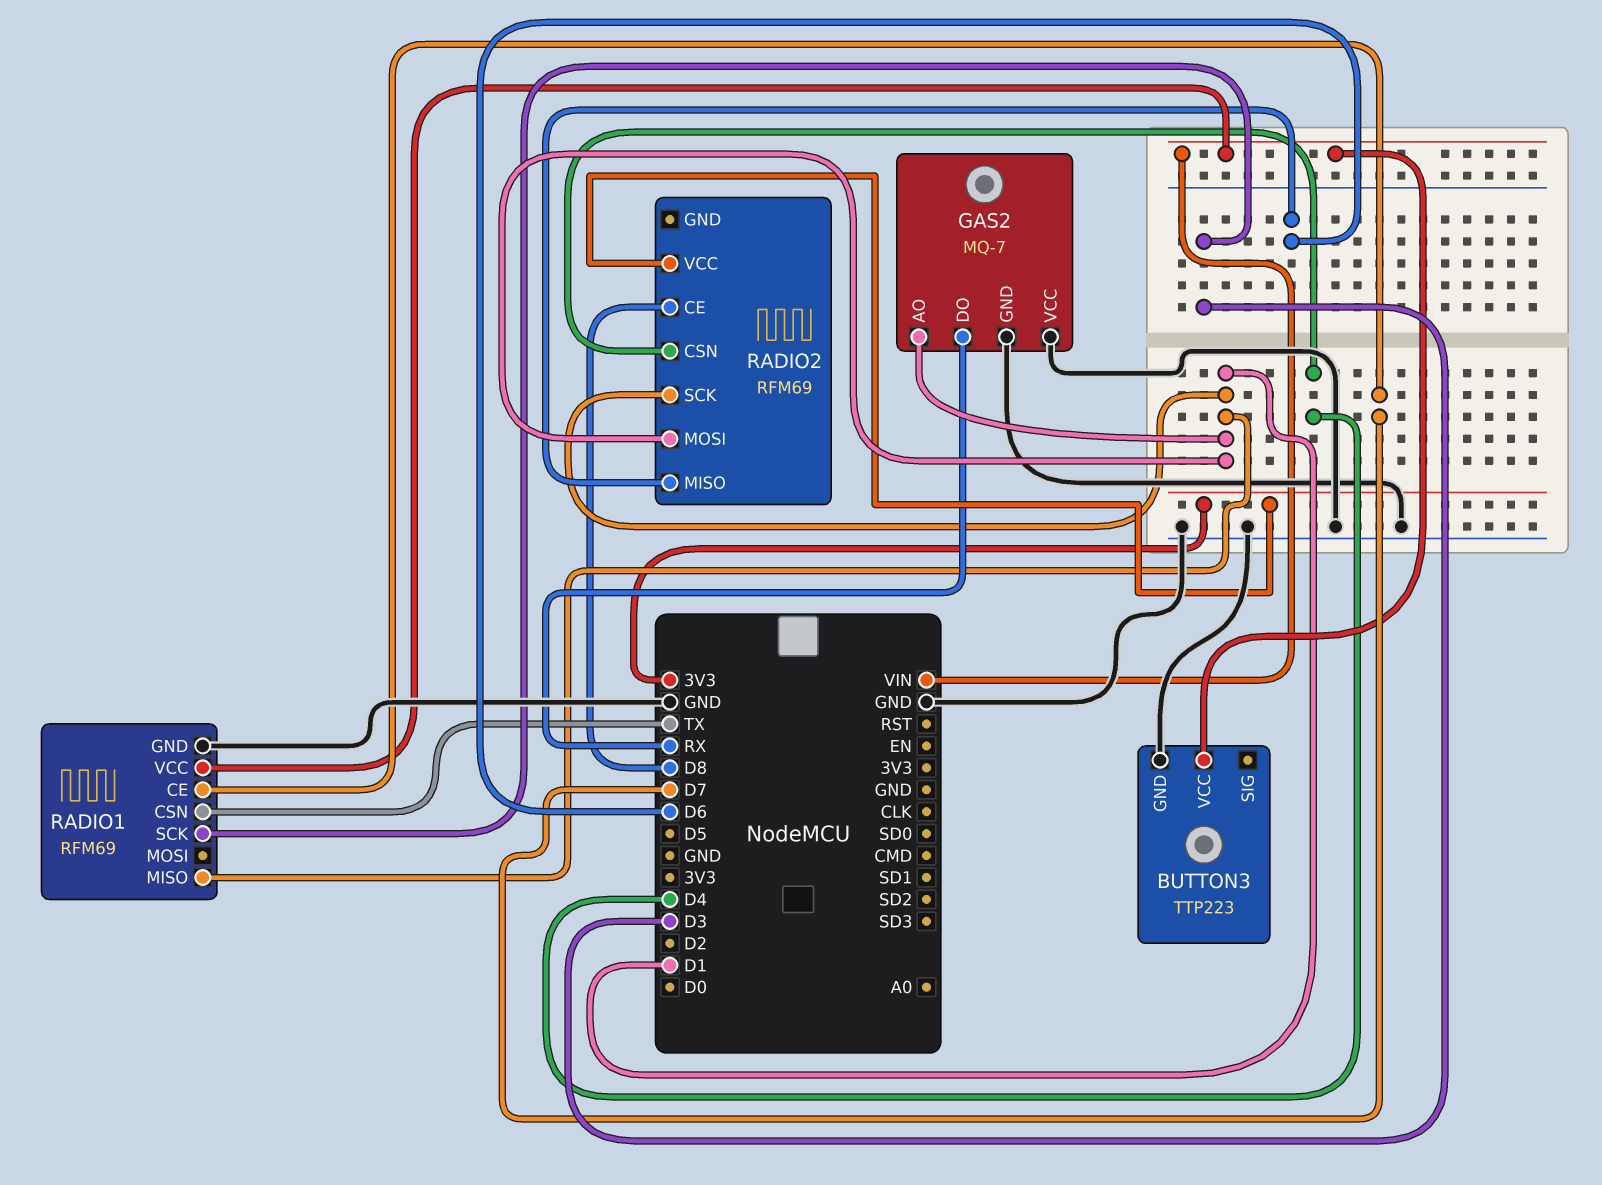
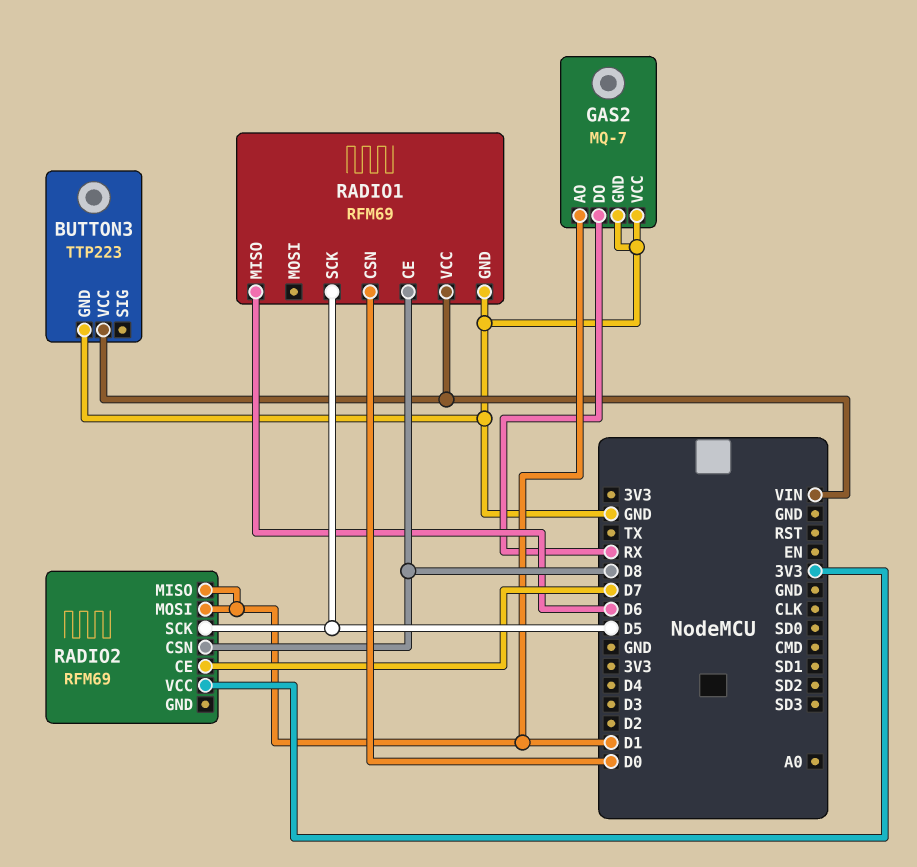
RADIO1 pin CE: D7 -> D8
RADIO1 pin CSN: TX -> D0
RADIO1 pin MISO: D1 -> D6
RADIO1 pin SCK: D3 -> D5
RADIO2 pin CE: D8 -> D7
RADIO2 pin CSN: D4 -> D8
RADIO2 pin MISO: D6 -> D1
RADIO2 pin SCK: D1 -> D5

